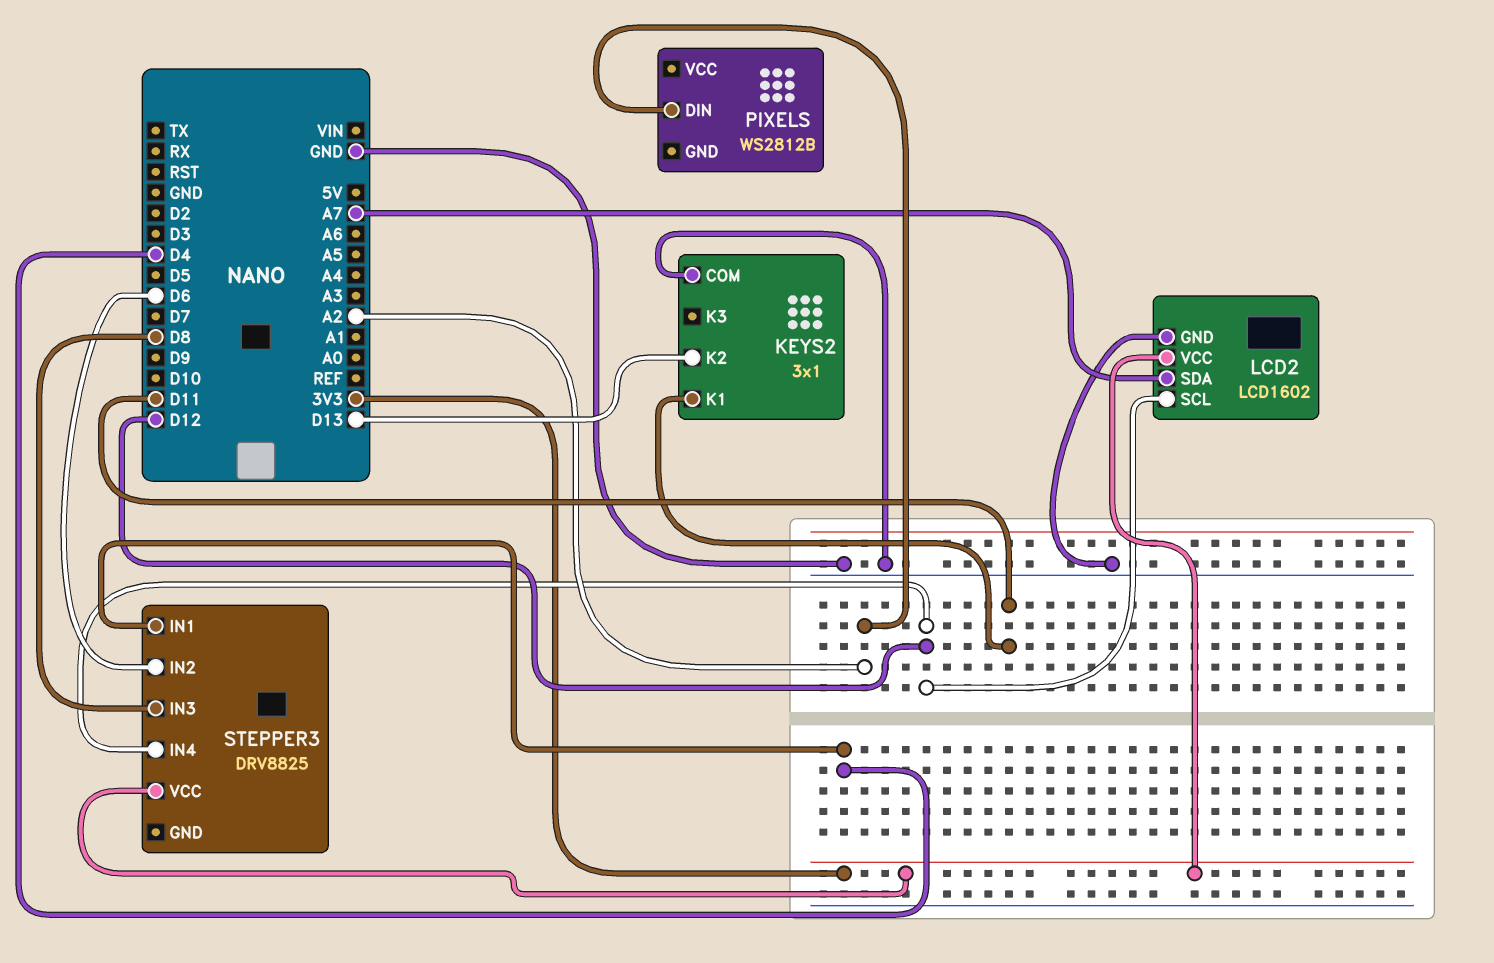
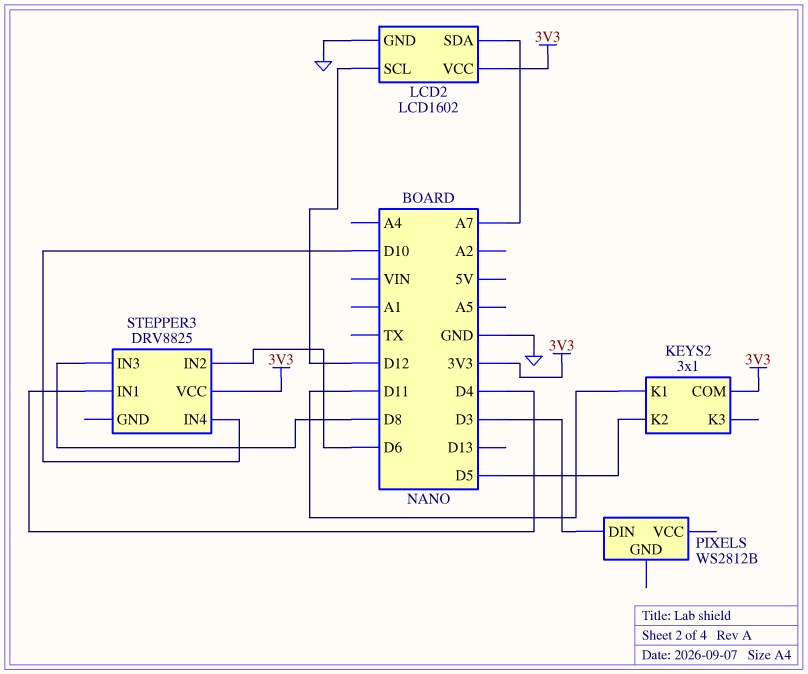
KEYS2 pin COM: GND -> 3V3
KEYS2 pin K2: D13 -> D5
PIXELS pin DIN: A2 -> D3
STEPPER3 pin IN4: D12 -> D10

